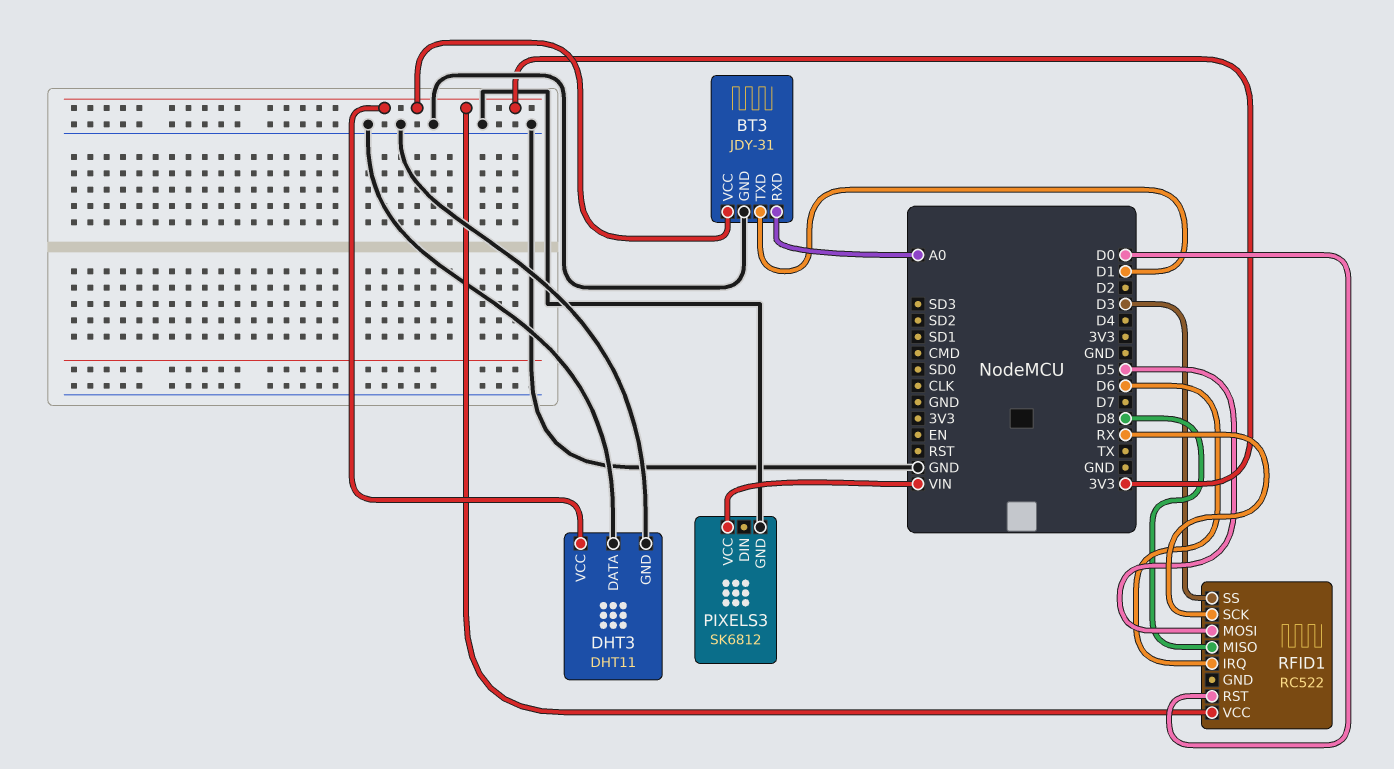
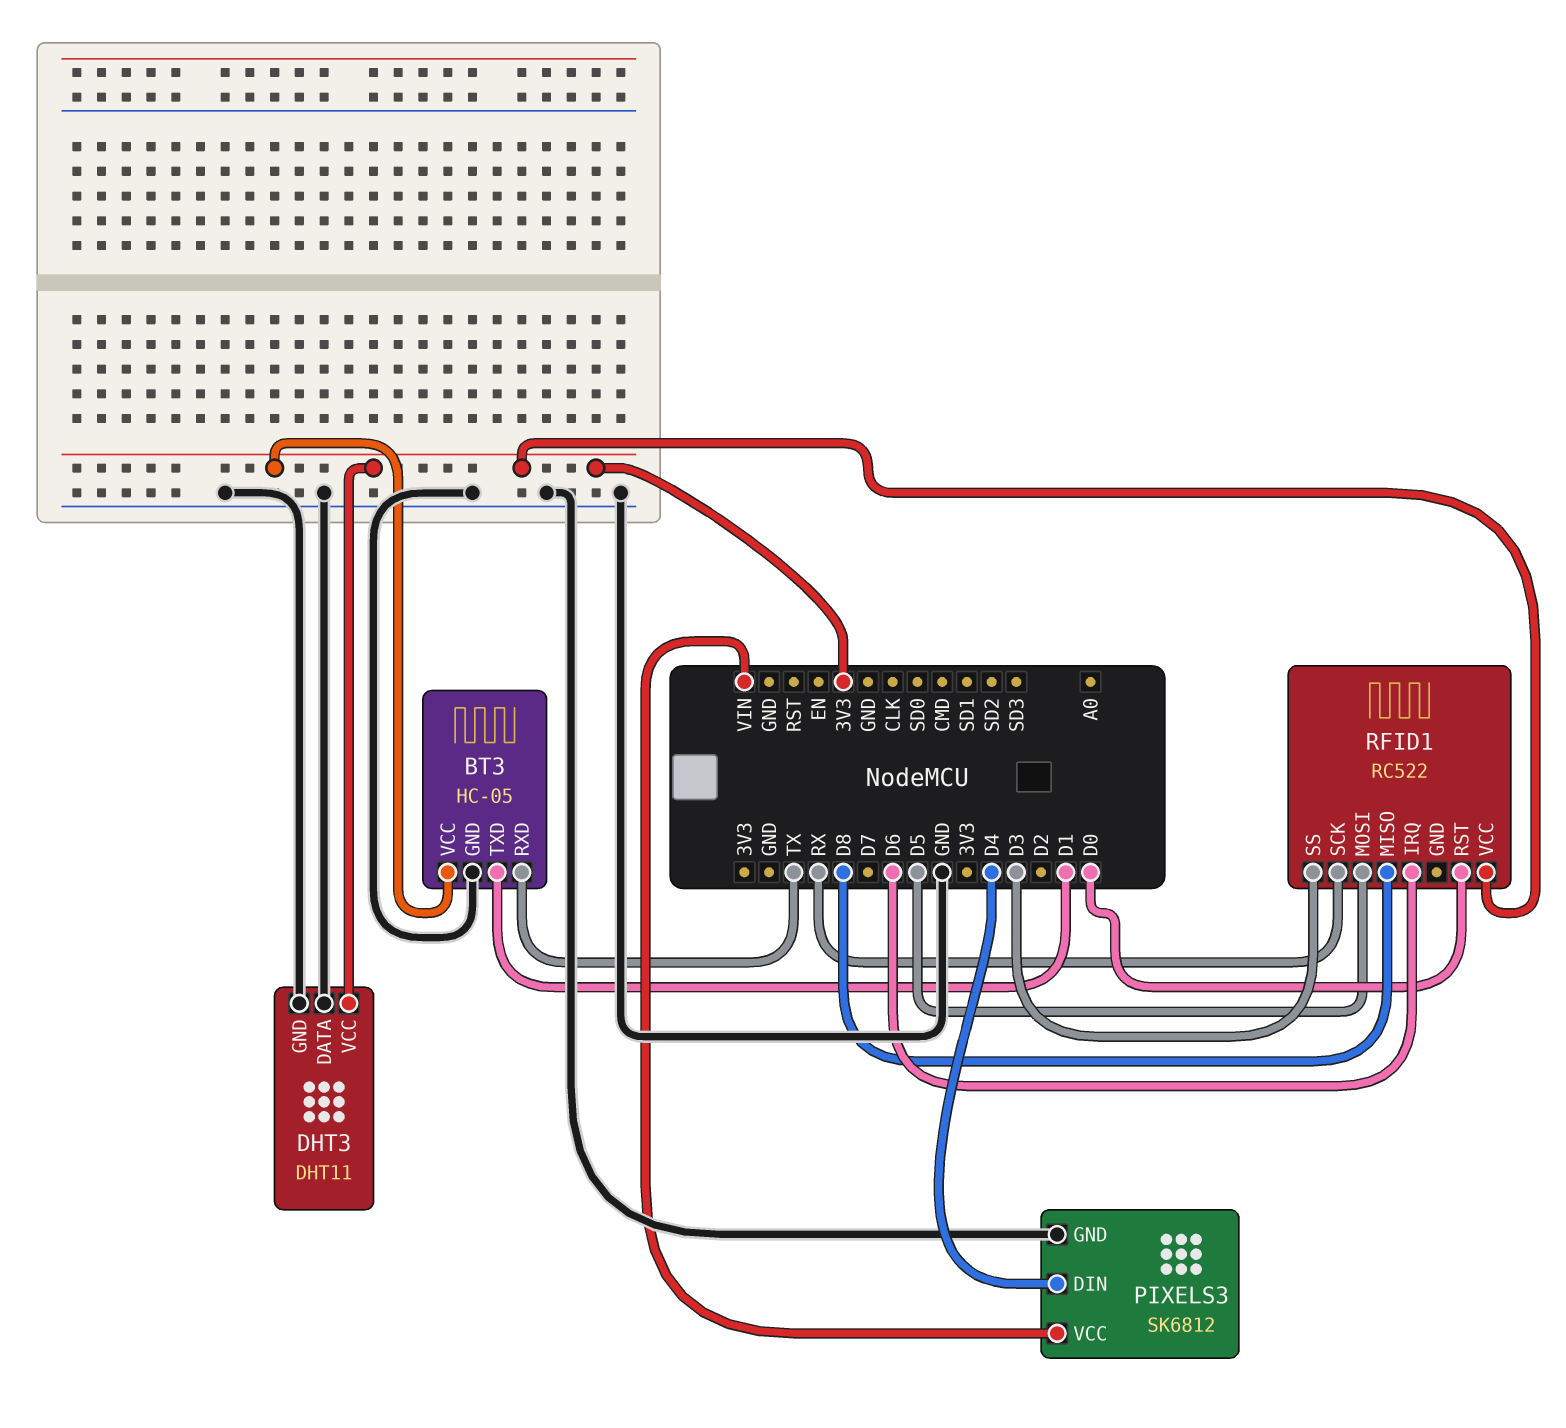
BT3: JDY-31 -> HC-05
BT3 pin RXD: A0 -> TX
PIXELS3 pin DIN: none -> D4

